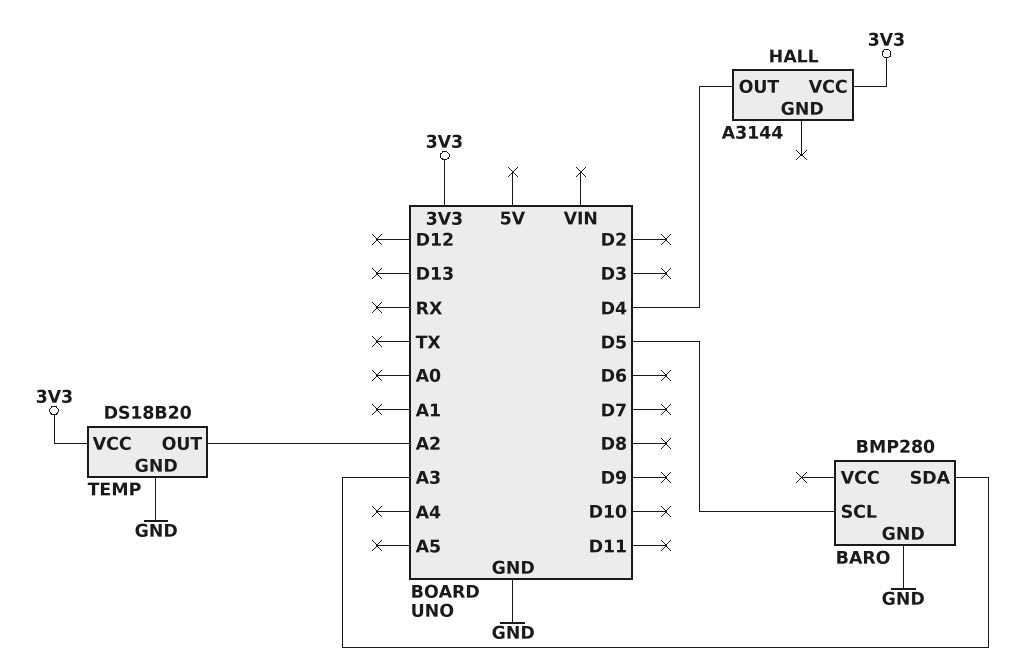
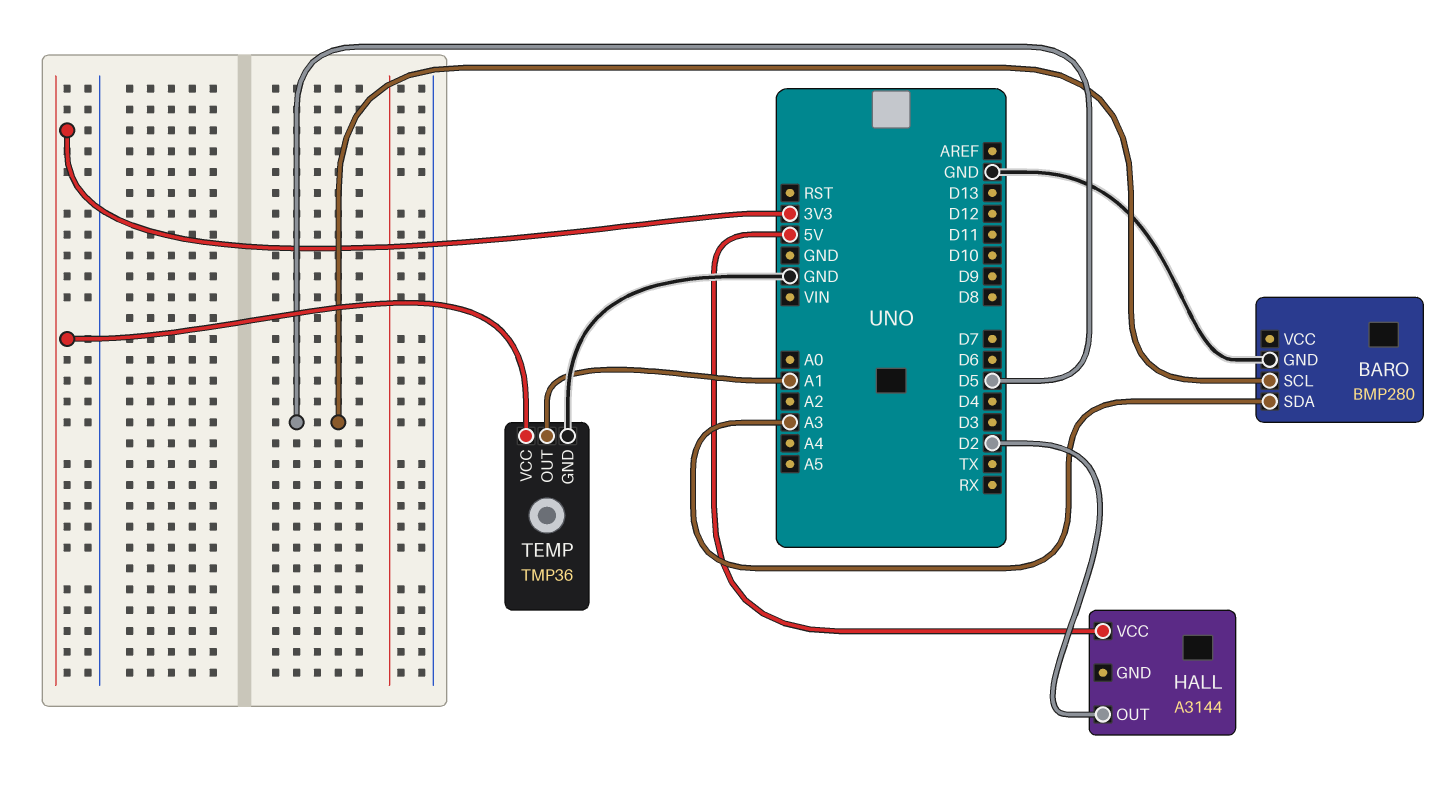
HALL pin OUT: D4 -> D2
HALL pin VCC: 3V3 -> 5V
TEMP: DS18B20 -> TMP36
TEMP pin OUT: A2 -> A1

